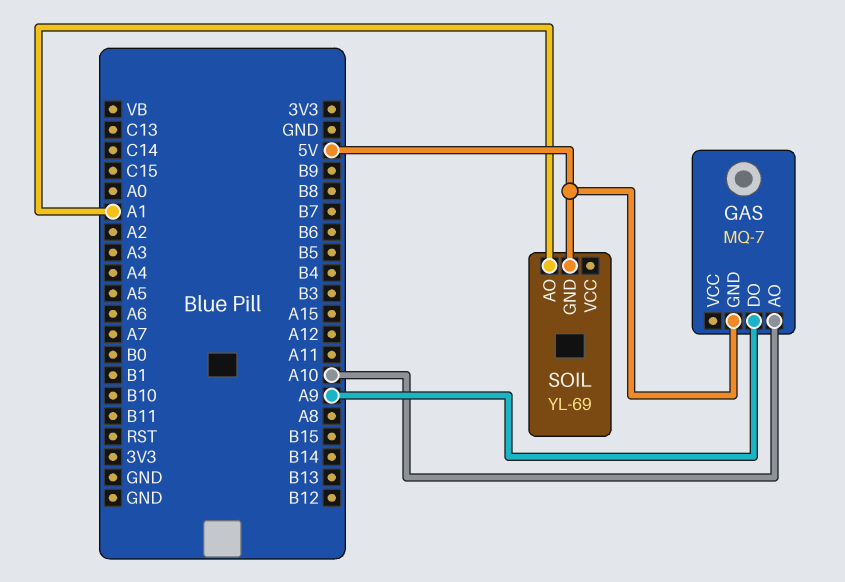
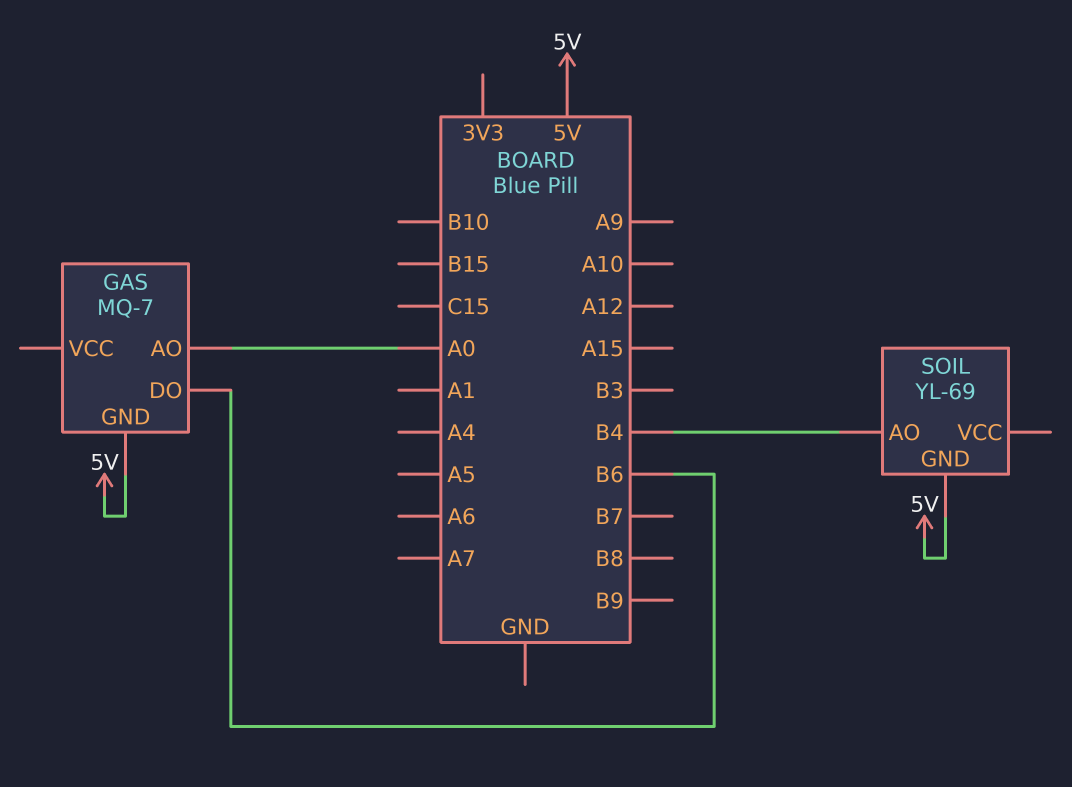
GAS pin AO: A10 -> A0
GAS pin DO: A9 -> B6
SOIL pin AO: A1 -> B4

